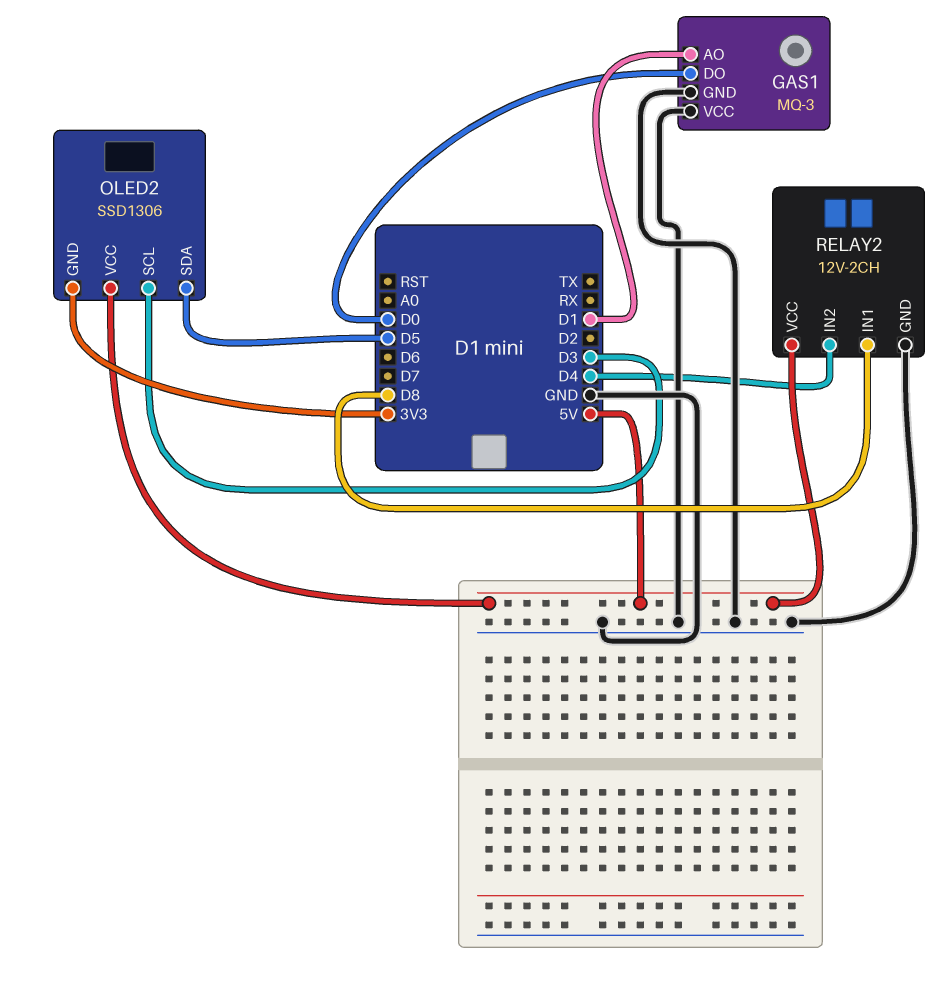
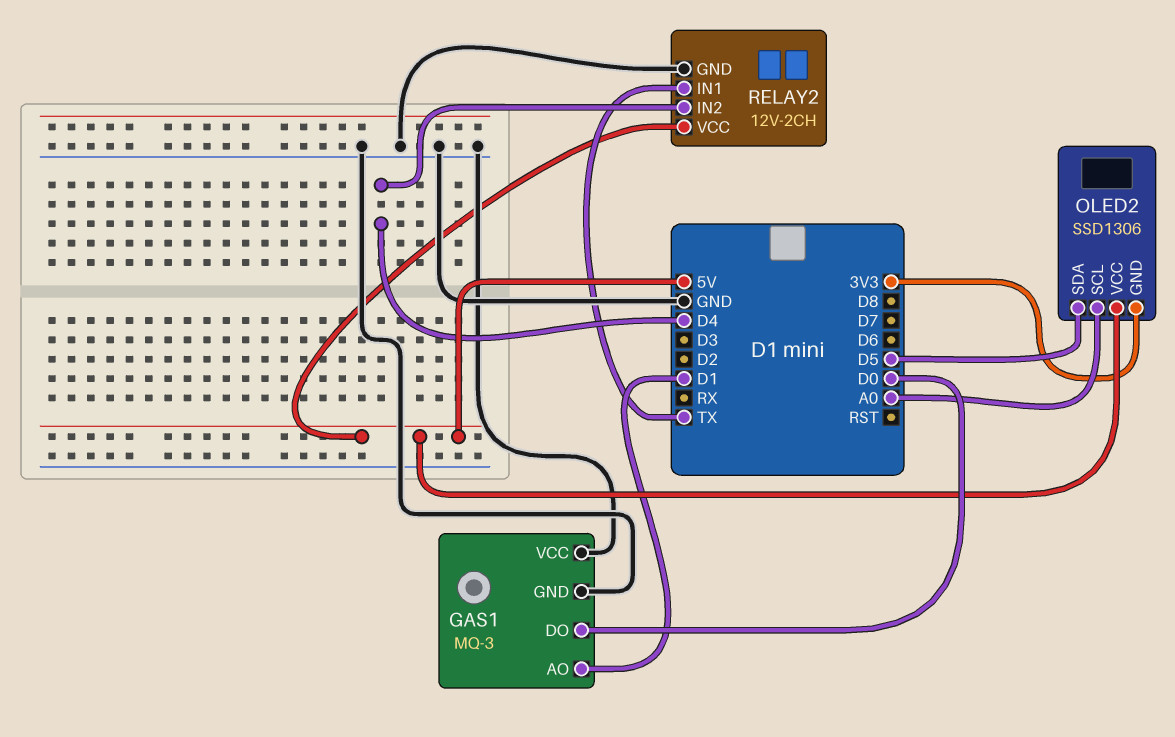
OLED2 pin SCL: D3 -> A0
RELAY2 pin IN1: D8 -> TX

